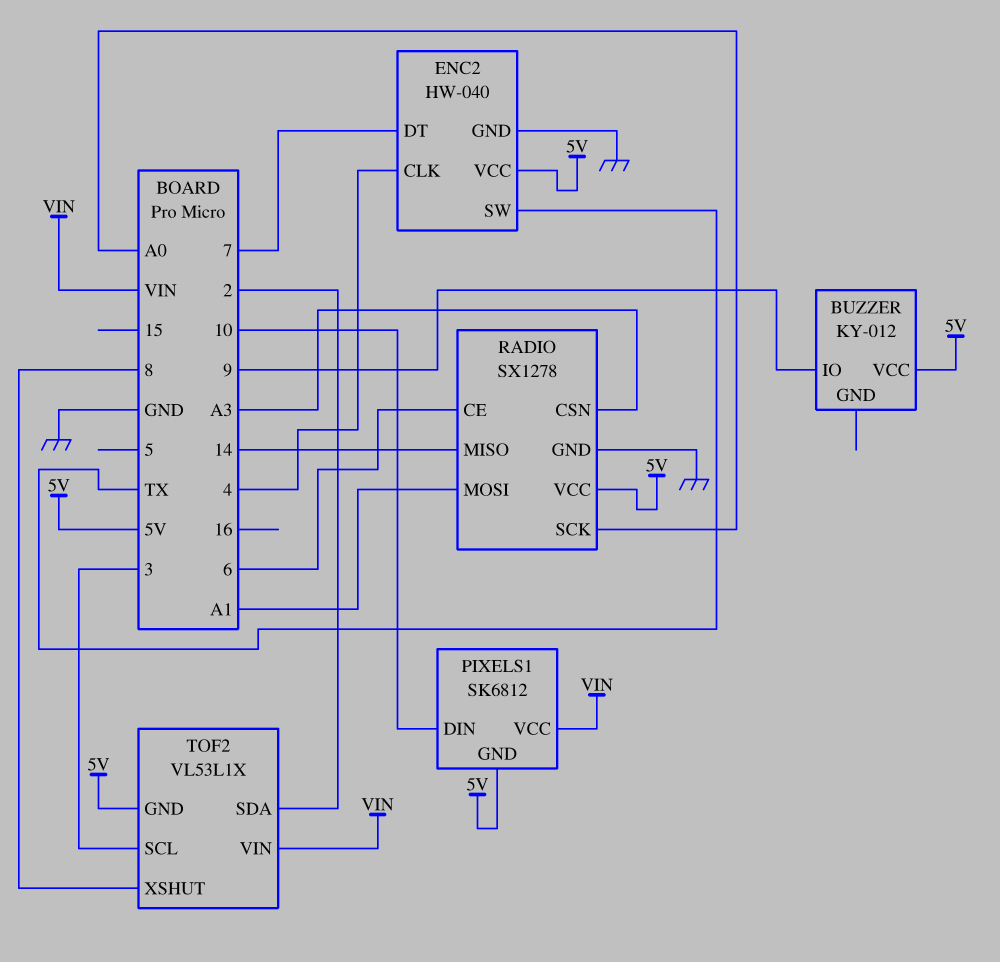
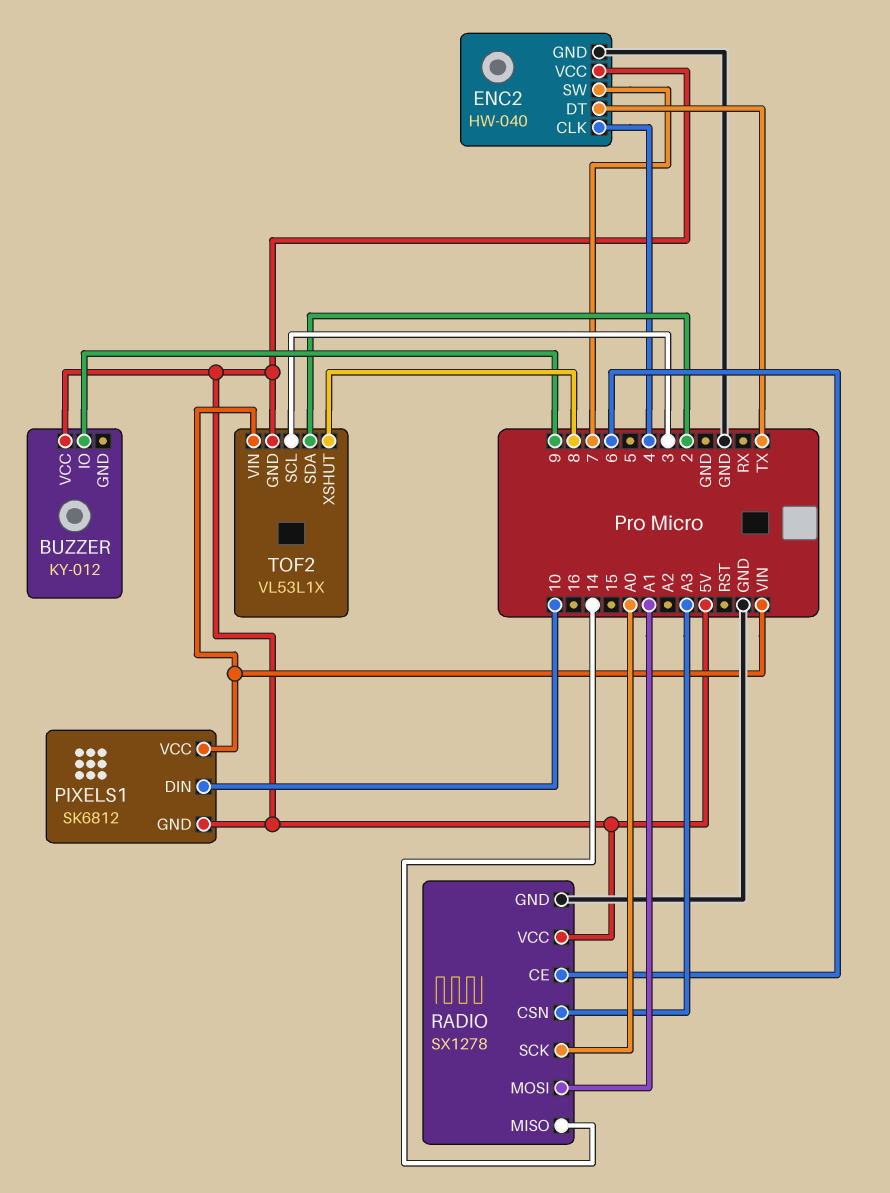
ENC2 pin DT: 7 -> TX
ENC2 pin SW: TX -> 7

